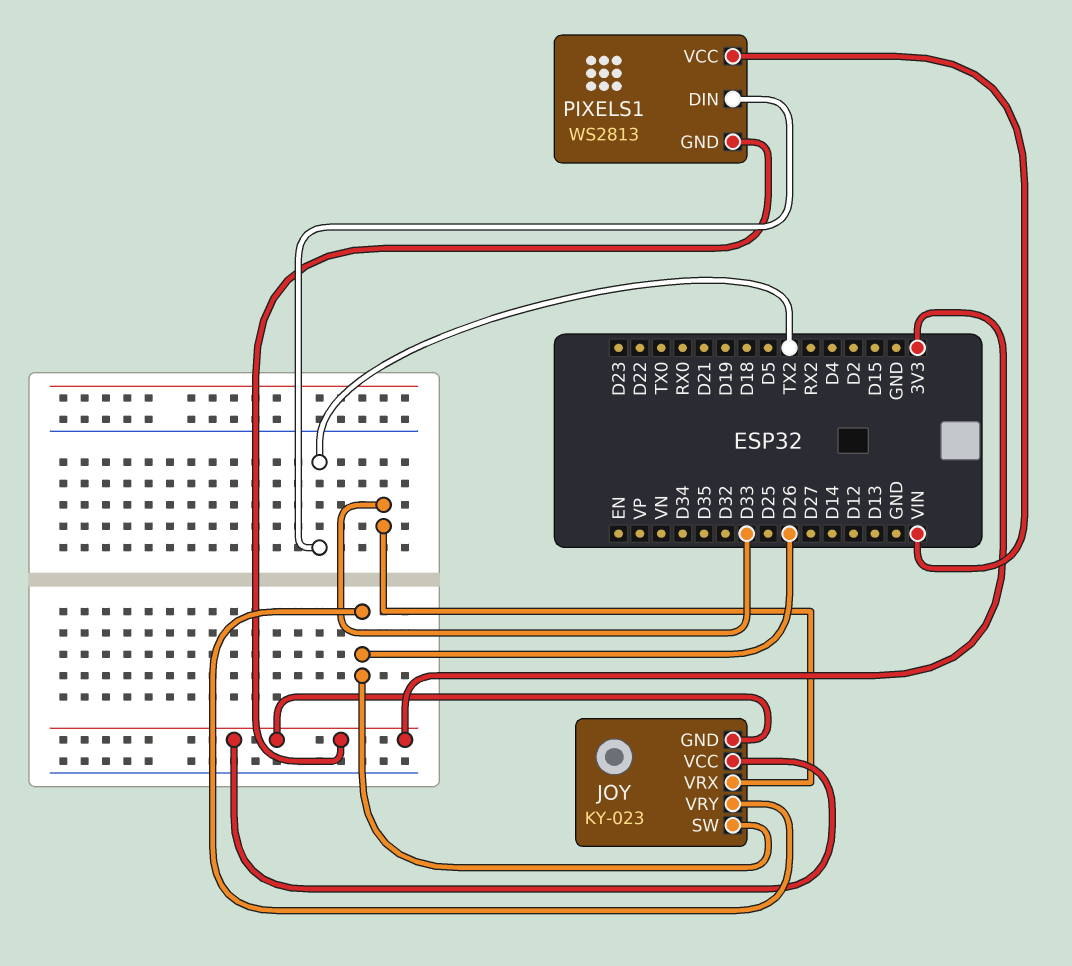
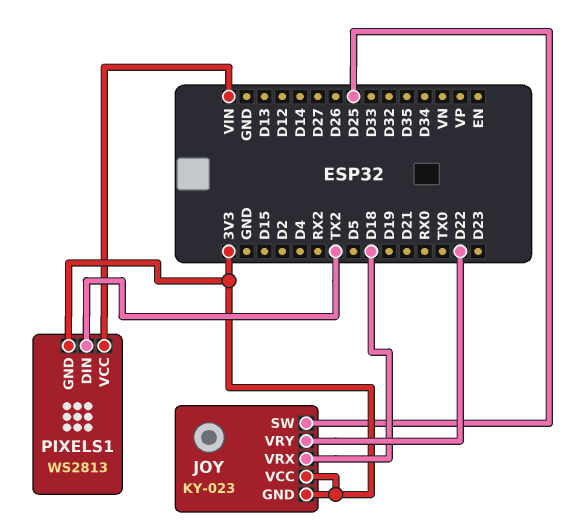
JOY pin SW: D26 -> D25
JOY pin VRX: D33 -> D18
JOY pin VRY: D26 -> D22

